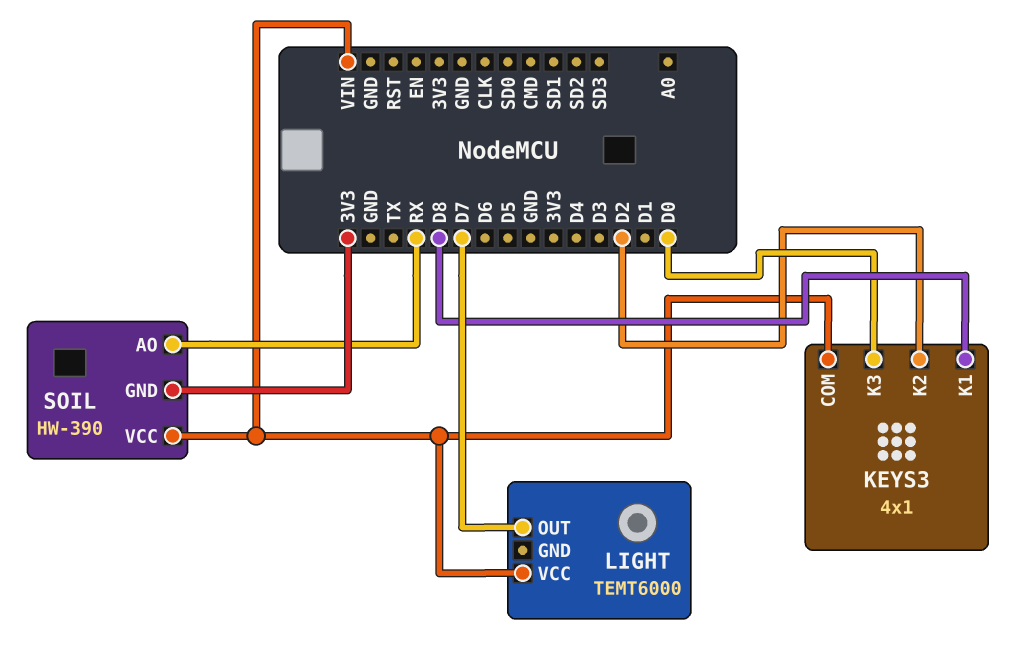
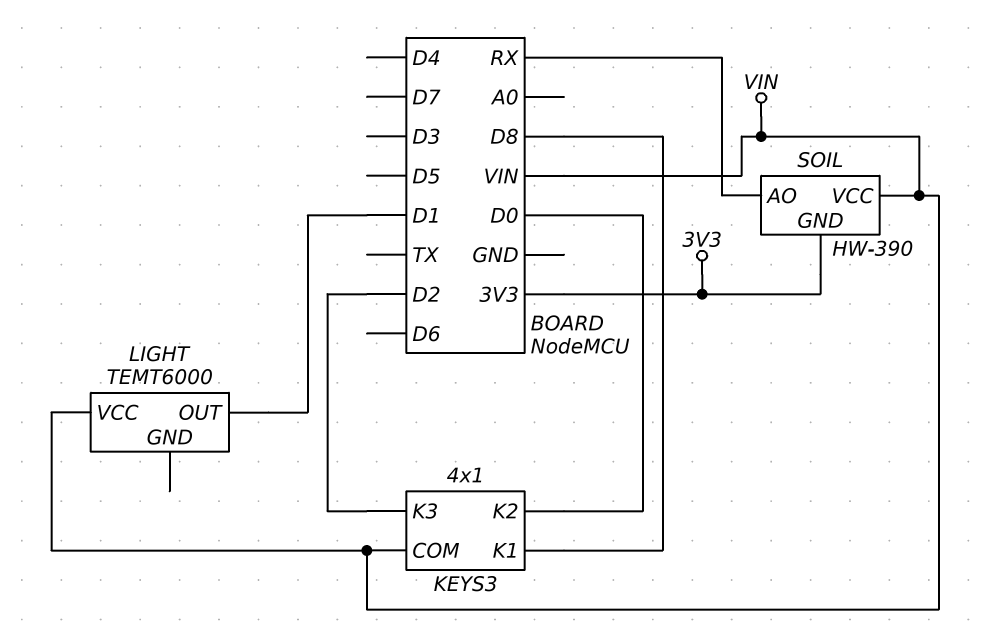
KEYS3 pin K2: D2 -> D0
KEYS3 pin K3: D0 -> D2
LIGHT pin OUT: D7 -> D1

